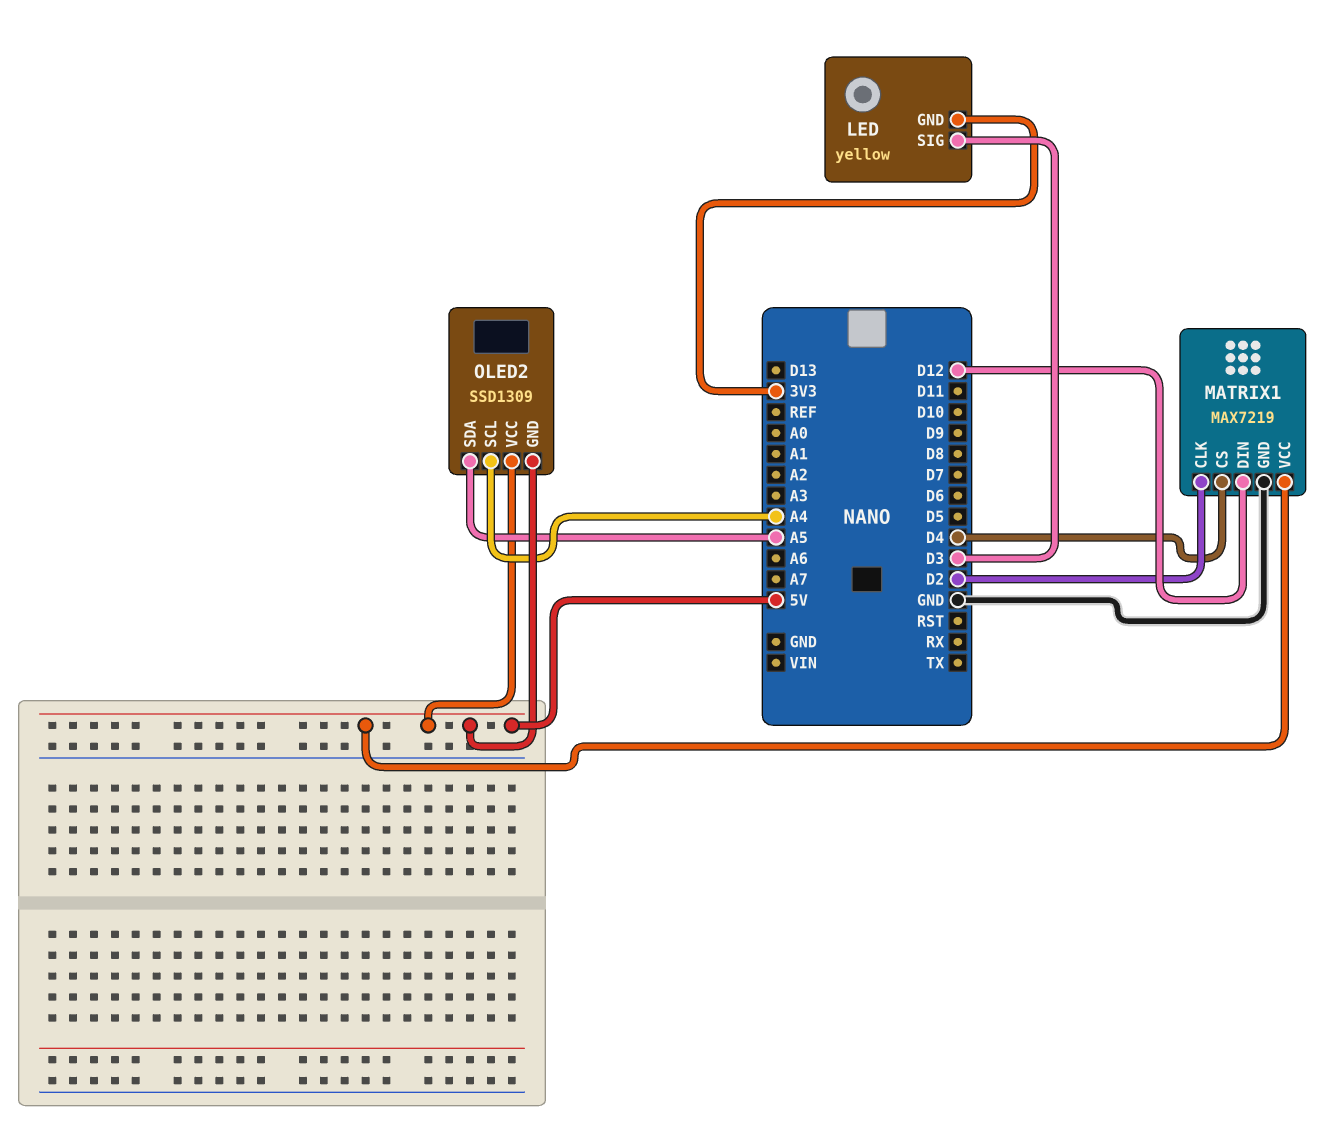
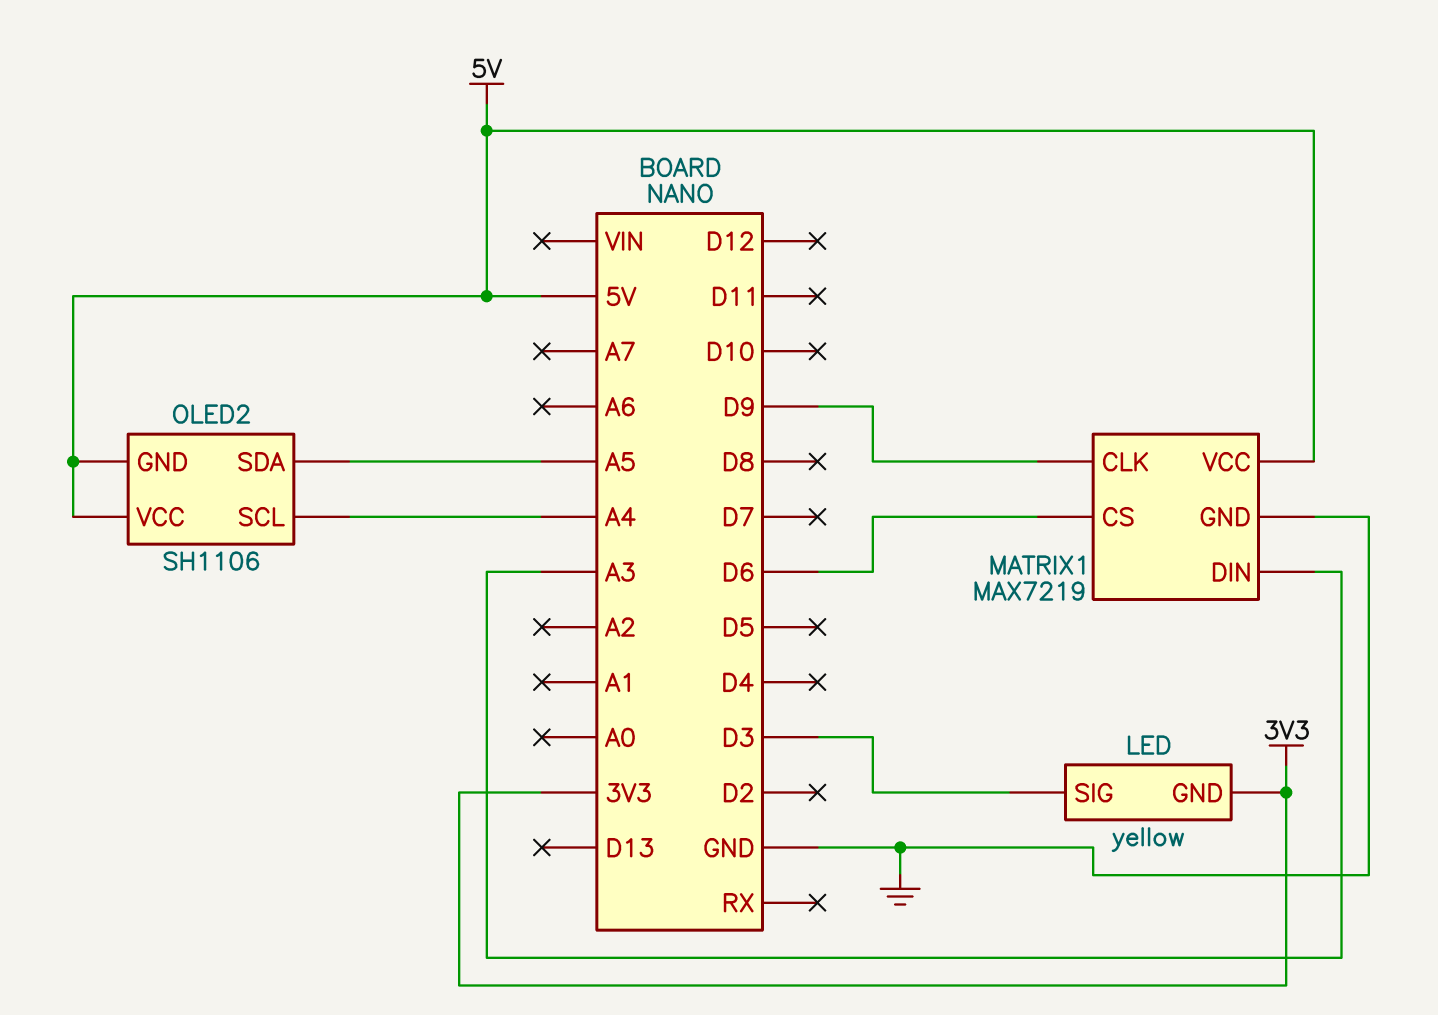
MATRIX1 pin CLK: D2 -> D9
MATRIX1 pin CS: D4 -> D6
MATRIX1 pin DIN: D12 -> A3
OLED2: SSD1309 -> SH1106

